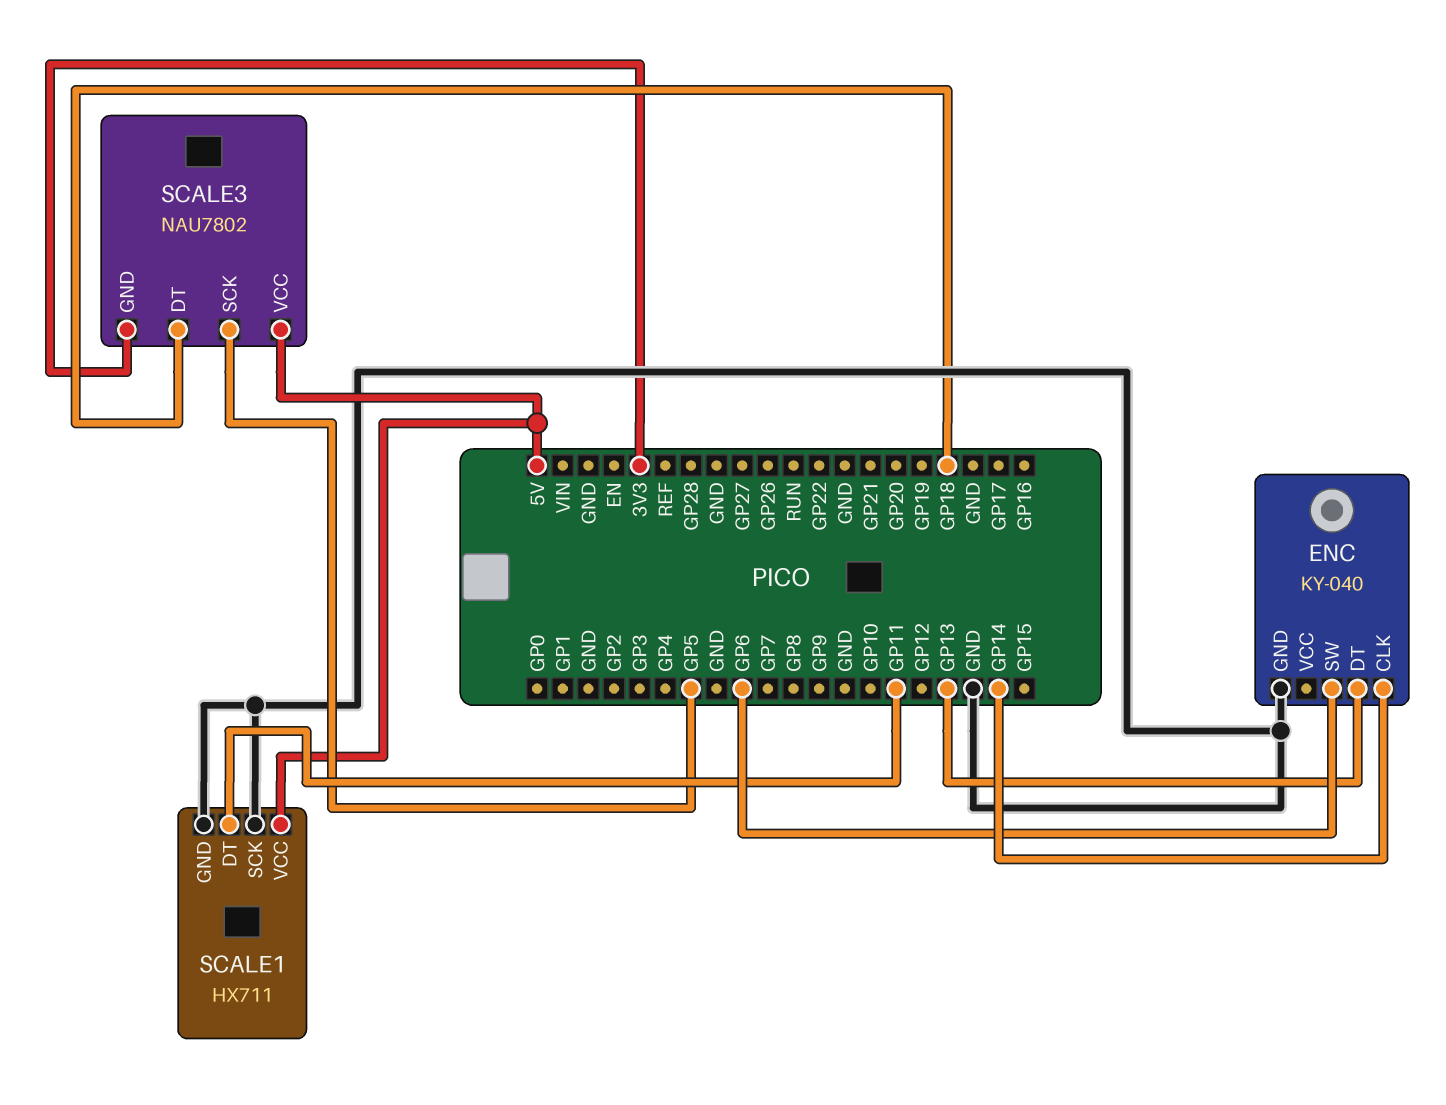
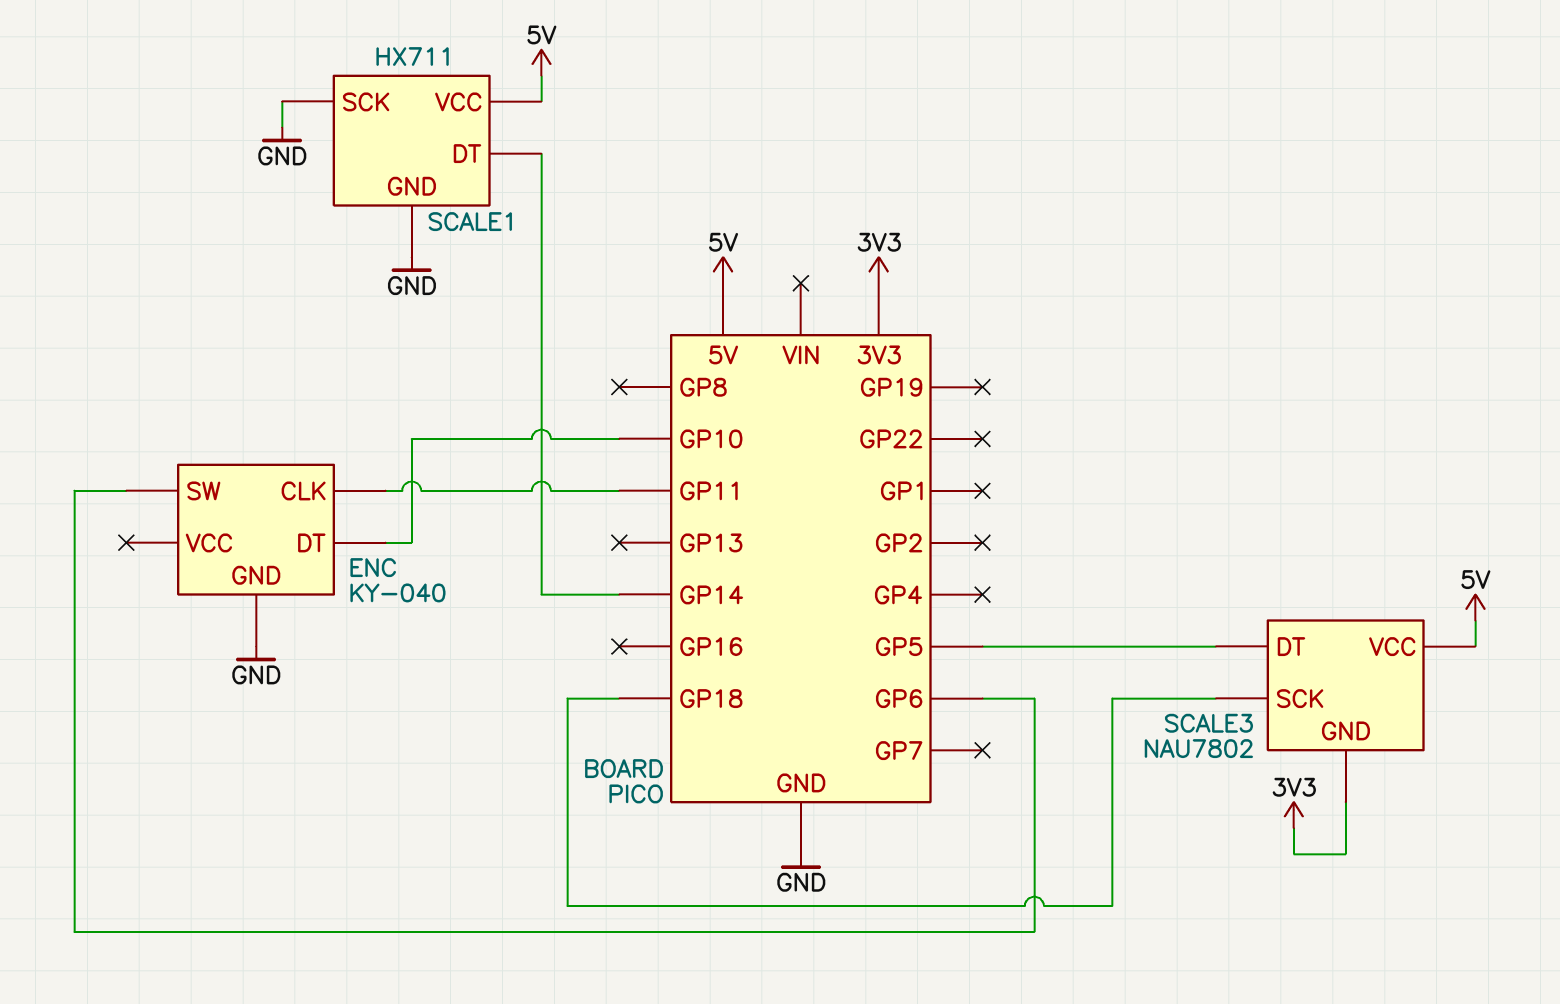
ENC pin CLK: GP14 -> GP11
ENC pin DT: GP13 -> GP10
SCALE1 pin DT: GP11 -> GP14
SCALE3 pin DT: GP18 -> GP5
SCALE3 pin SCK: GP5 -> GP18

